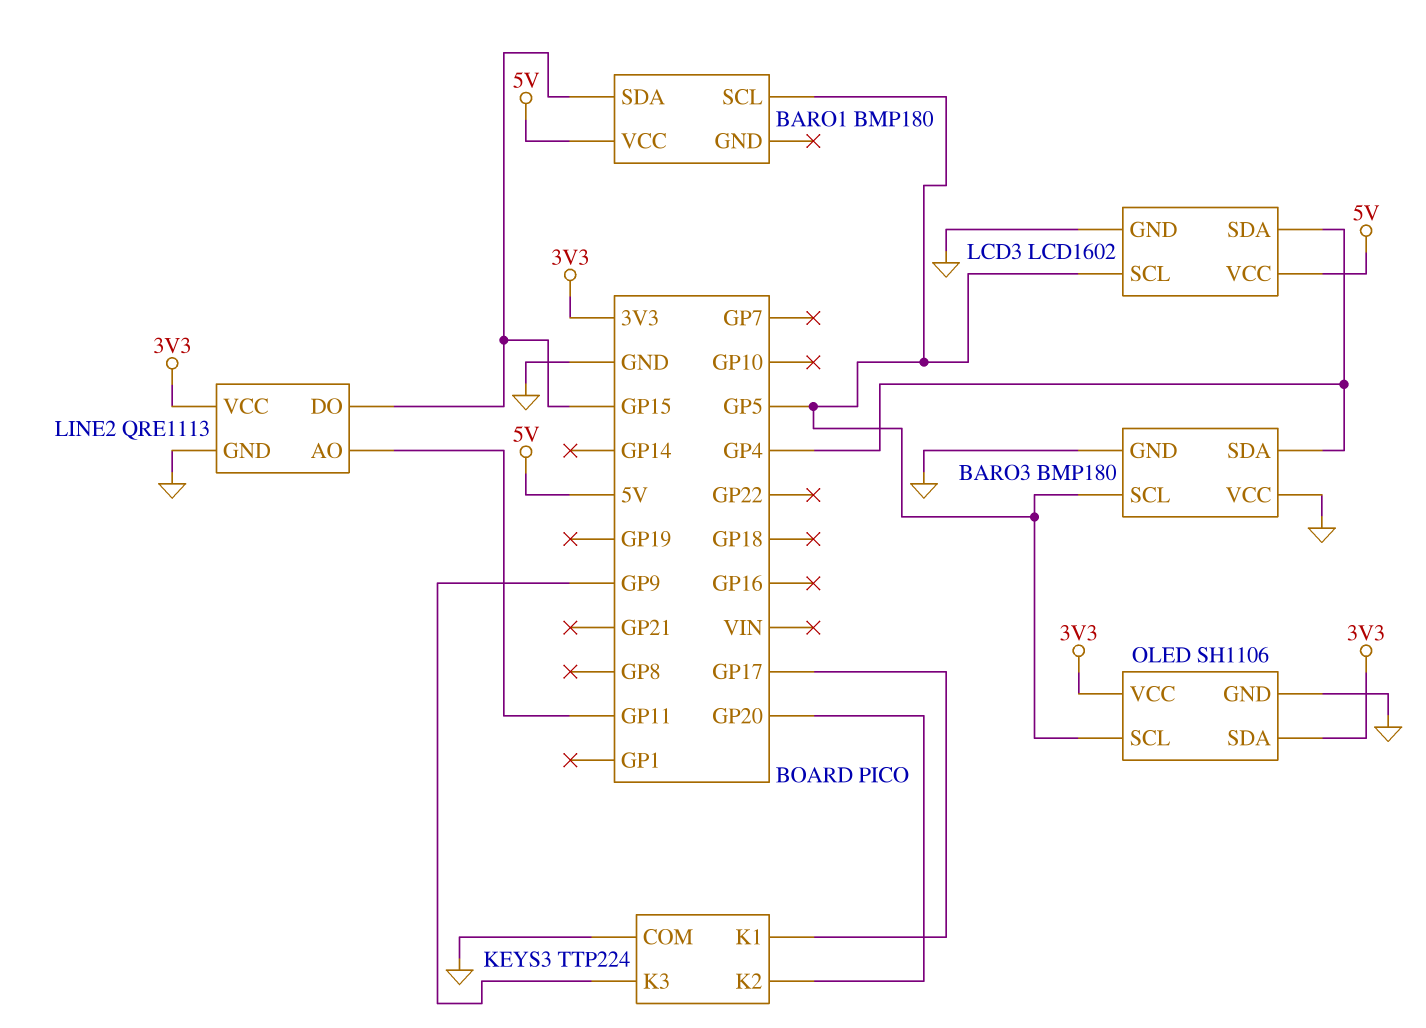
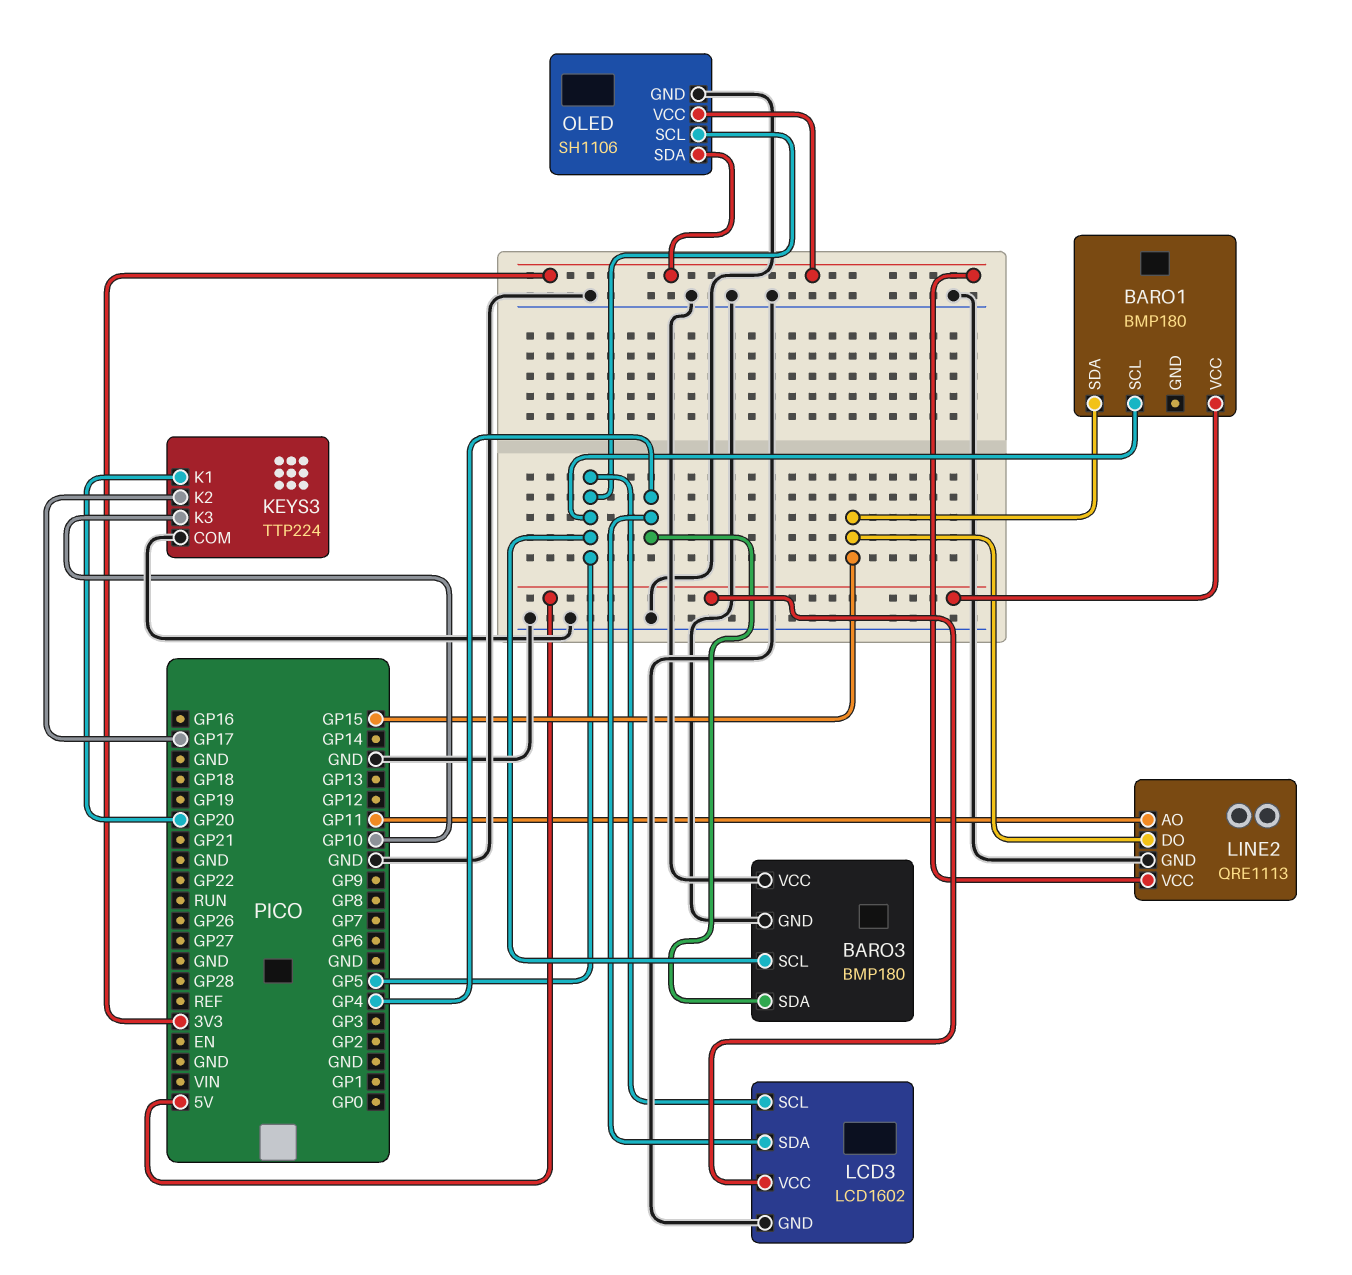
KEYS3 pin K1: GP17 -> GP20
KEYS3 pin K2: GP20 -> GP17
KEYS3 pin K3: GP9 -> GP10

